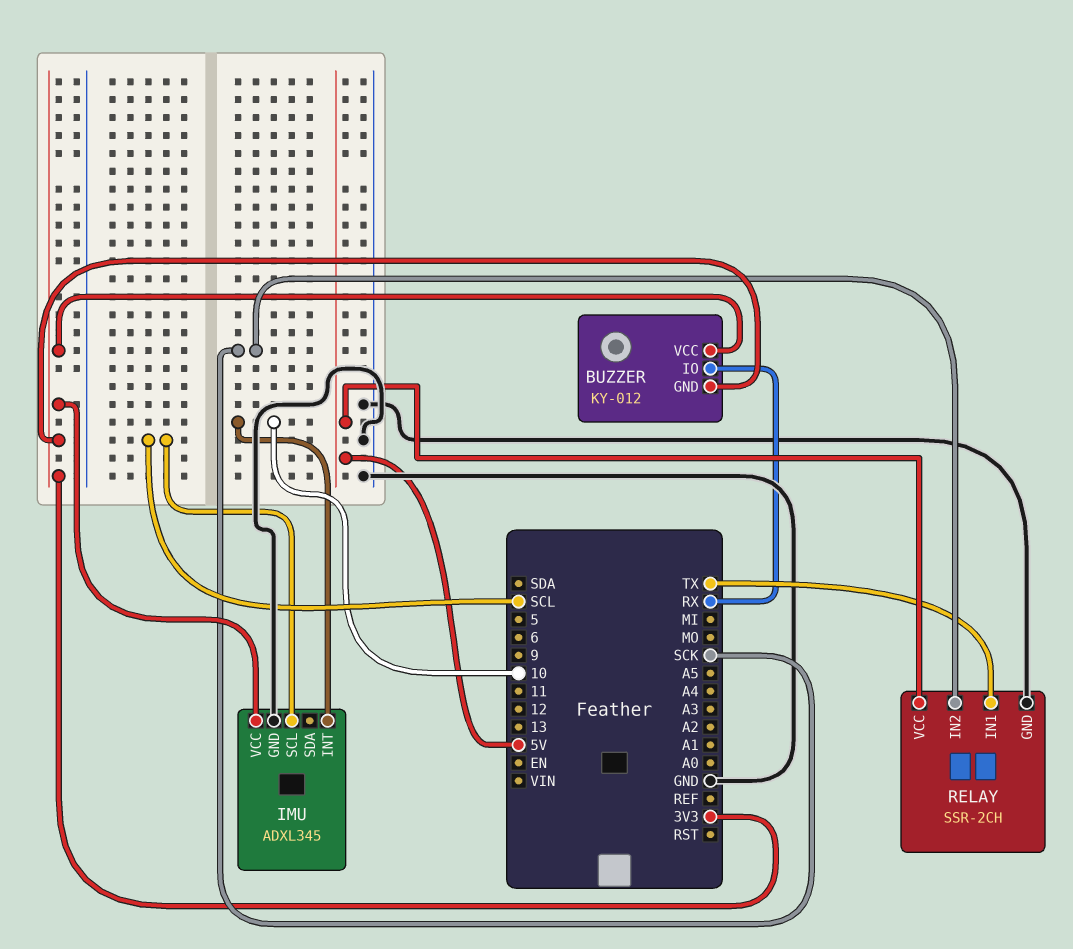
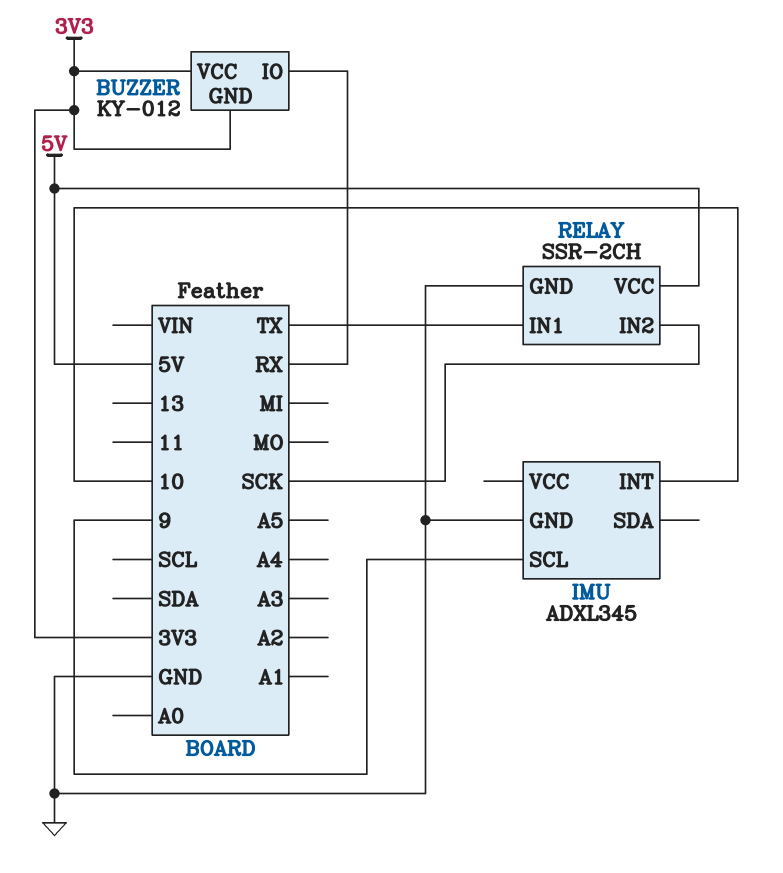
IMU pin SCL: SCL -> 9
IMU pin VCC: 3V3 -> none

